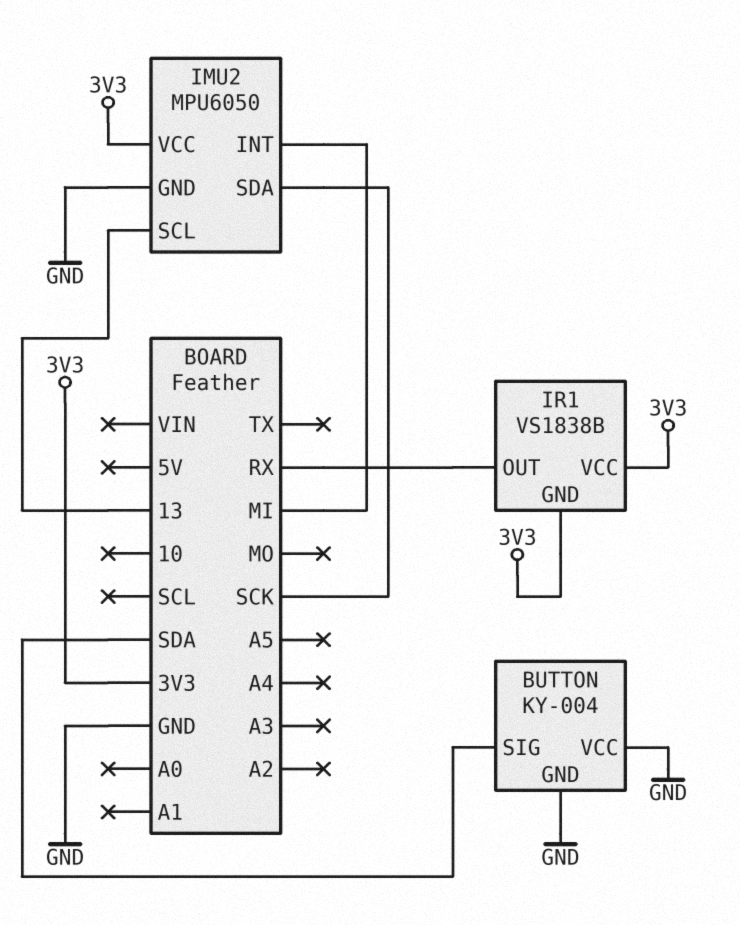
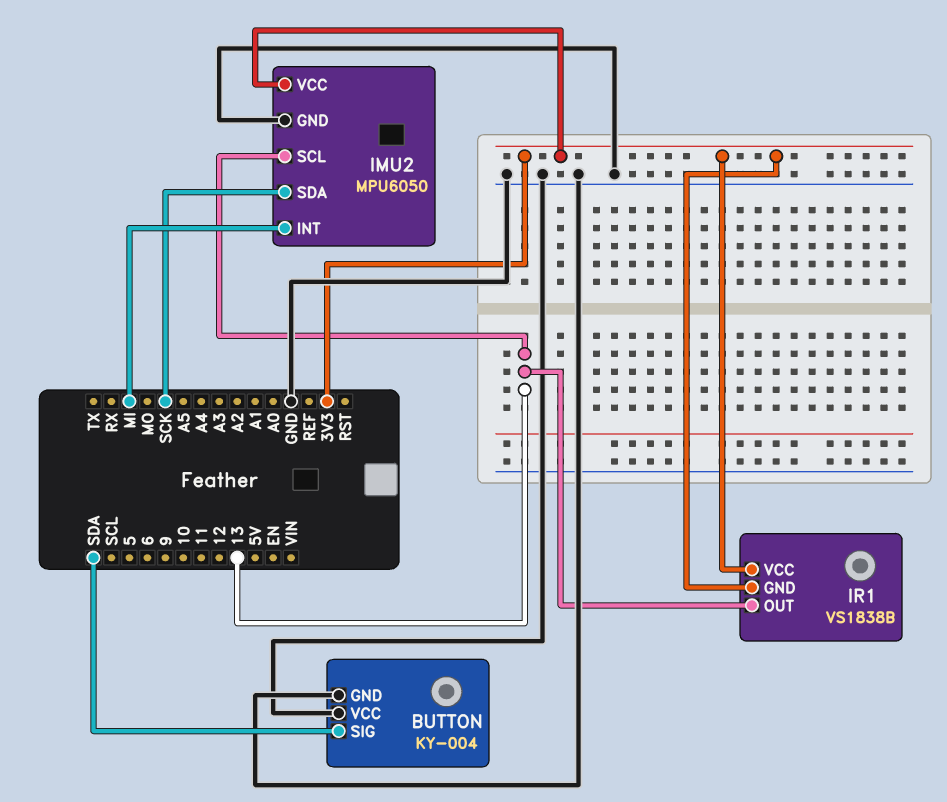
IR1 pin OUT: RX -> 13

